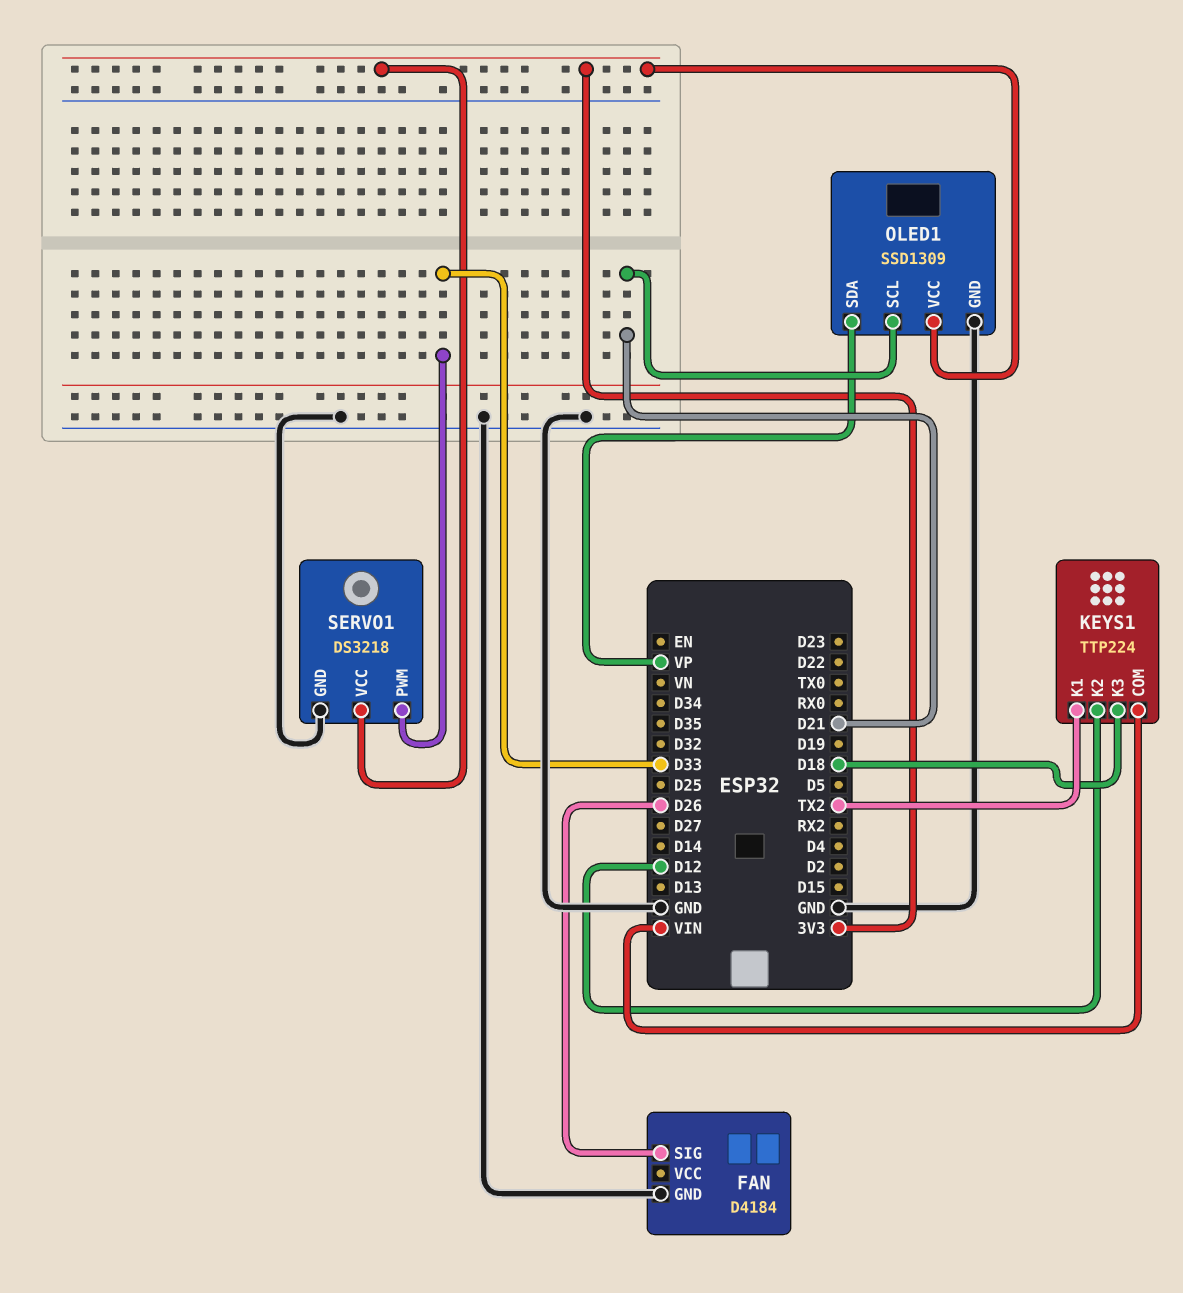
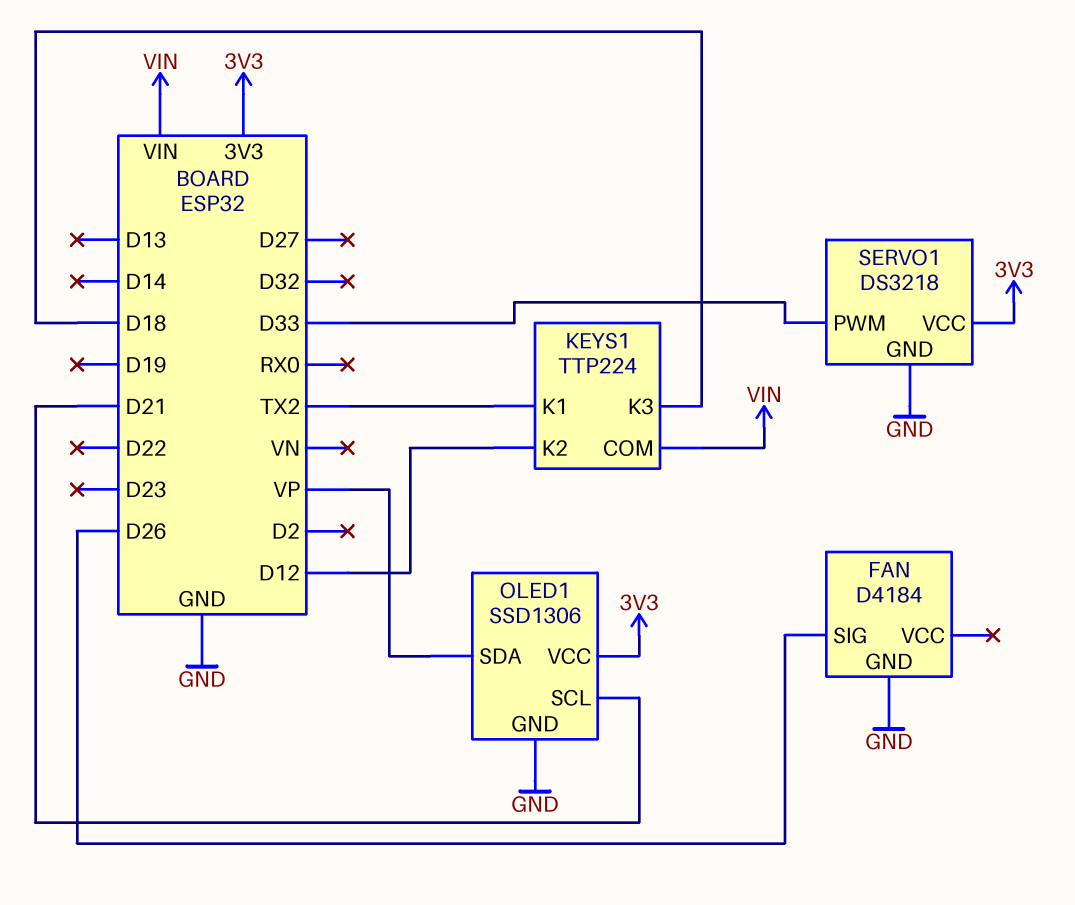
OLED1: SSD1309 -> SSD1306

